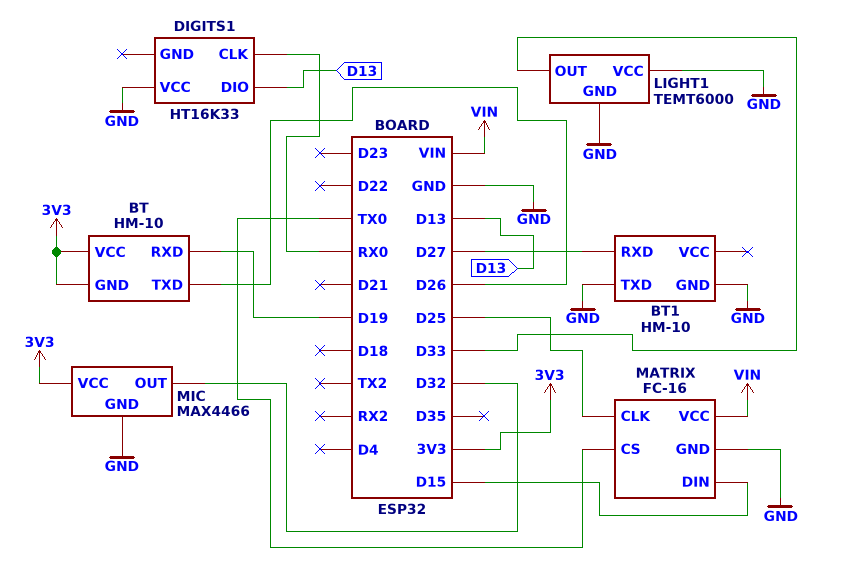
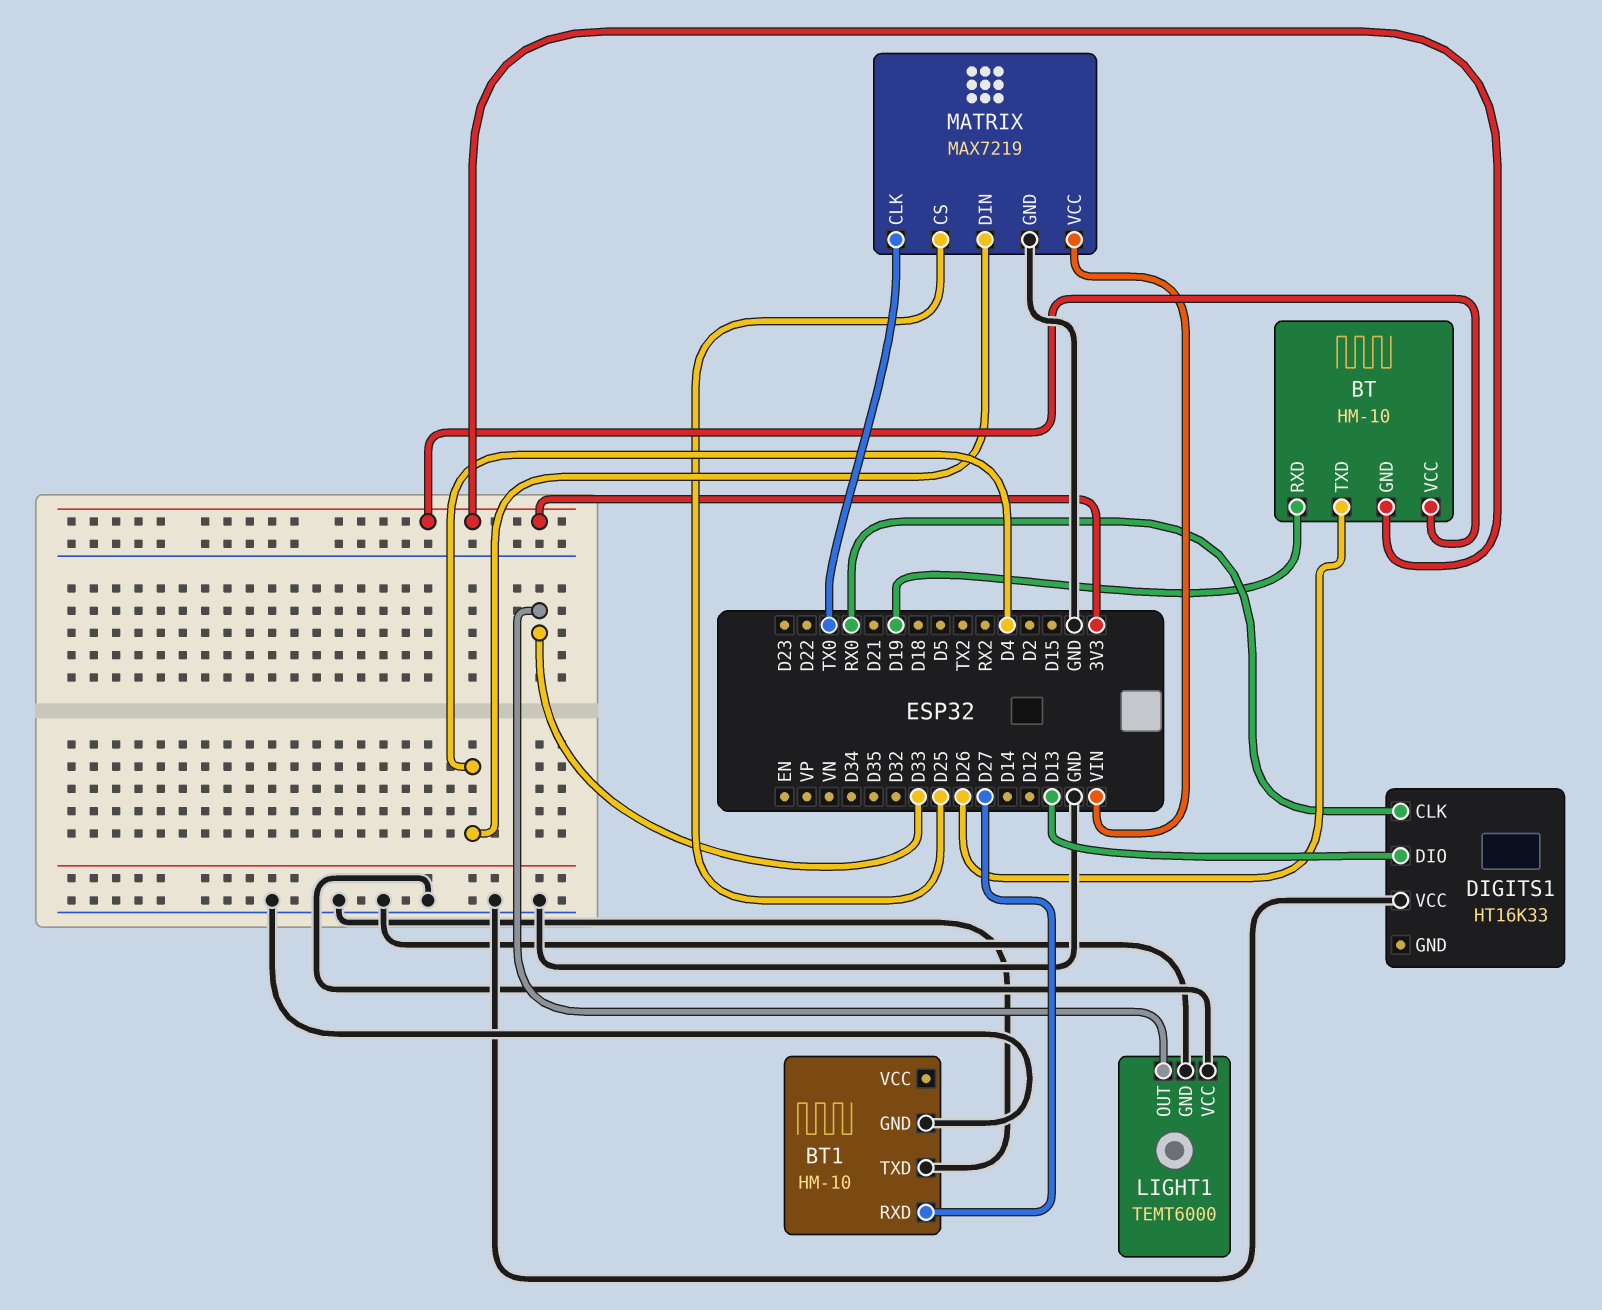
MATRIX: FC-16 -> MAX7219
MATRIX pin CLK: D25 -> TX0
MATRIX pin CS: TX0 -> D25
MATRIX pin DIN: D15 -> D4
MIC: MAX4466 -> none
MIC pin GND: GND -> none
MIC pin OUT: D32 -> none
MIC pin VCC: 3V3 -> none

